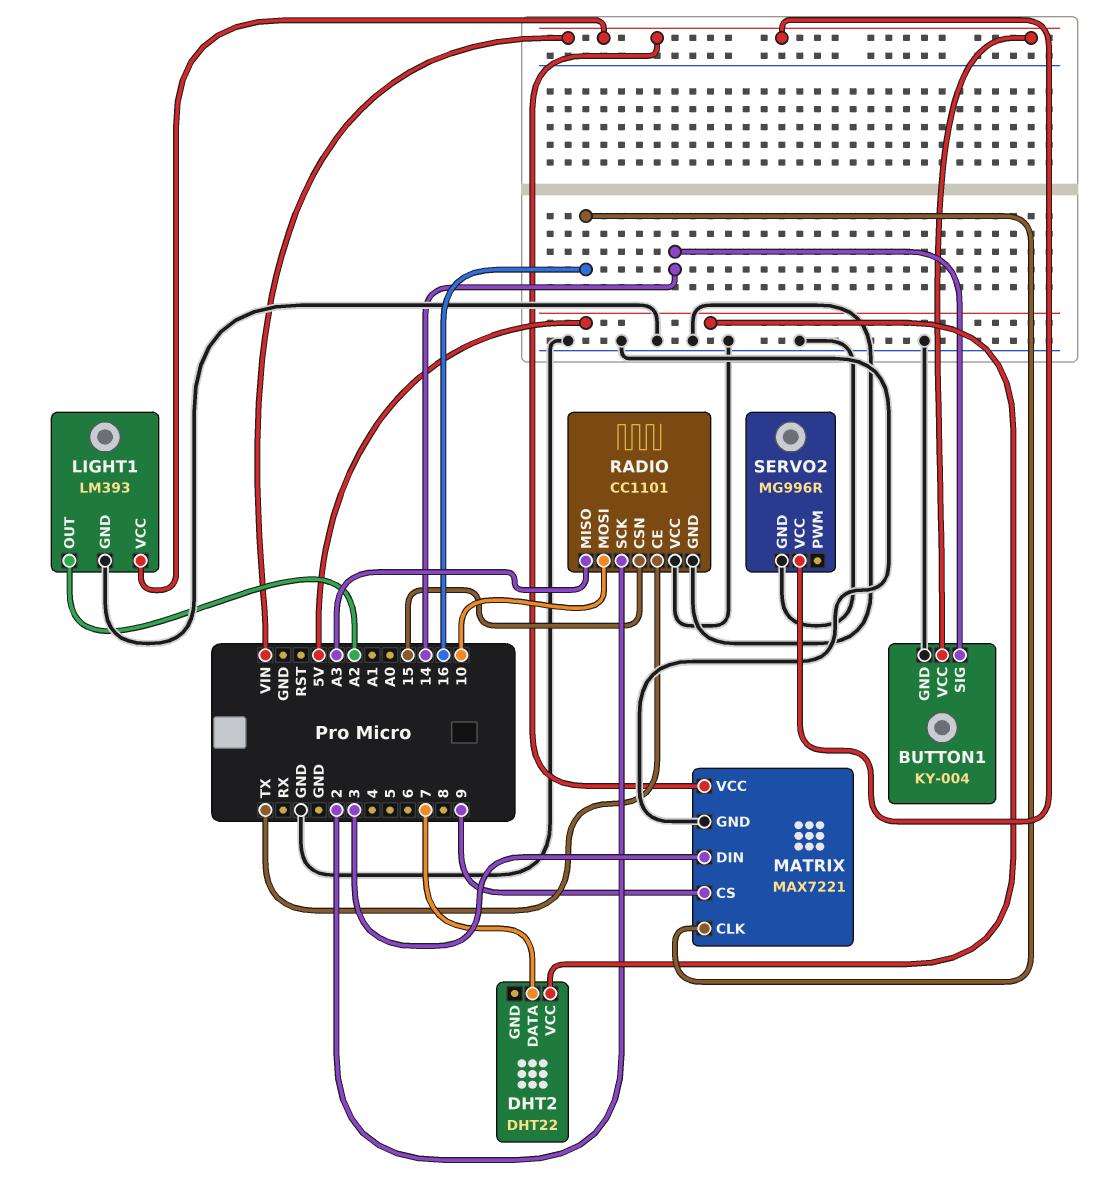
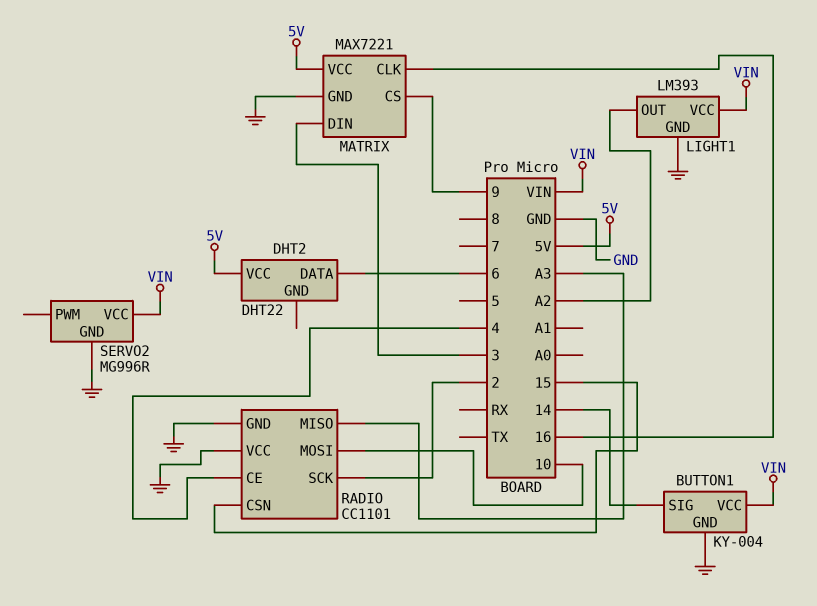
DHT2 pin DATA: 7 -> 6
MATRIX pin VCC: VIN -> 5V
RADIO pin CE: TX -> 4

